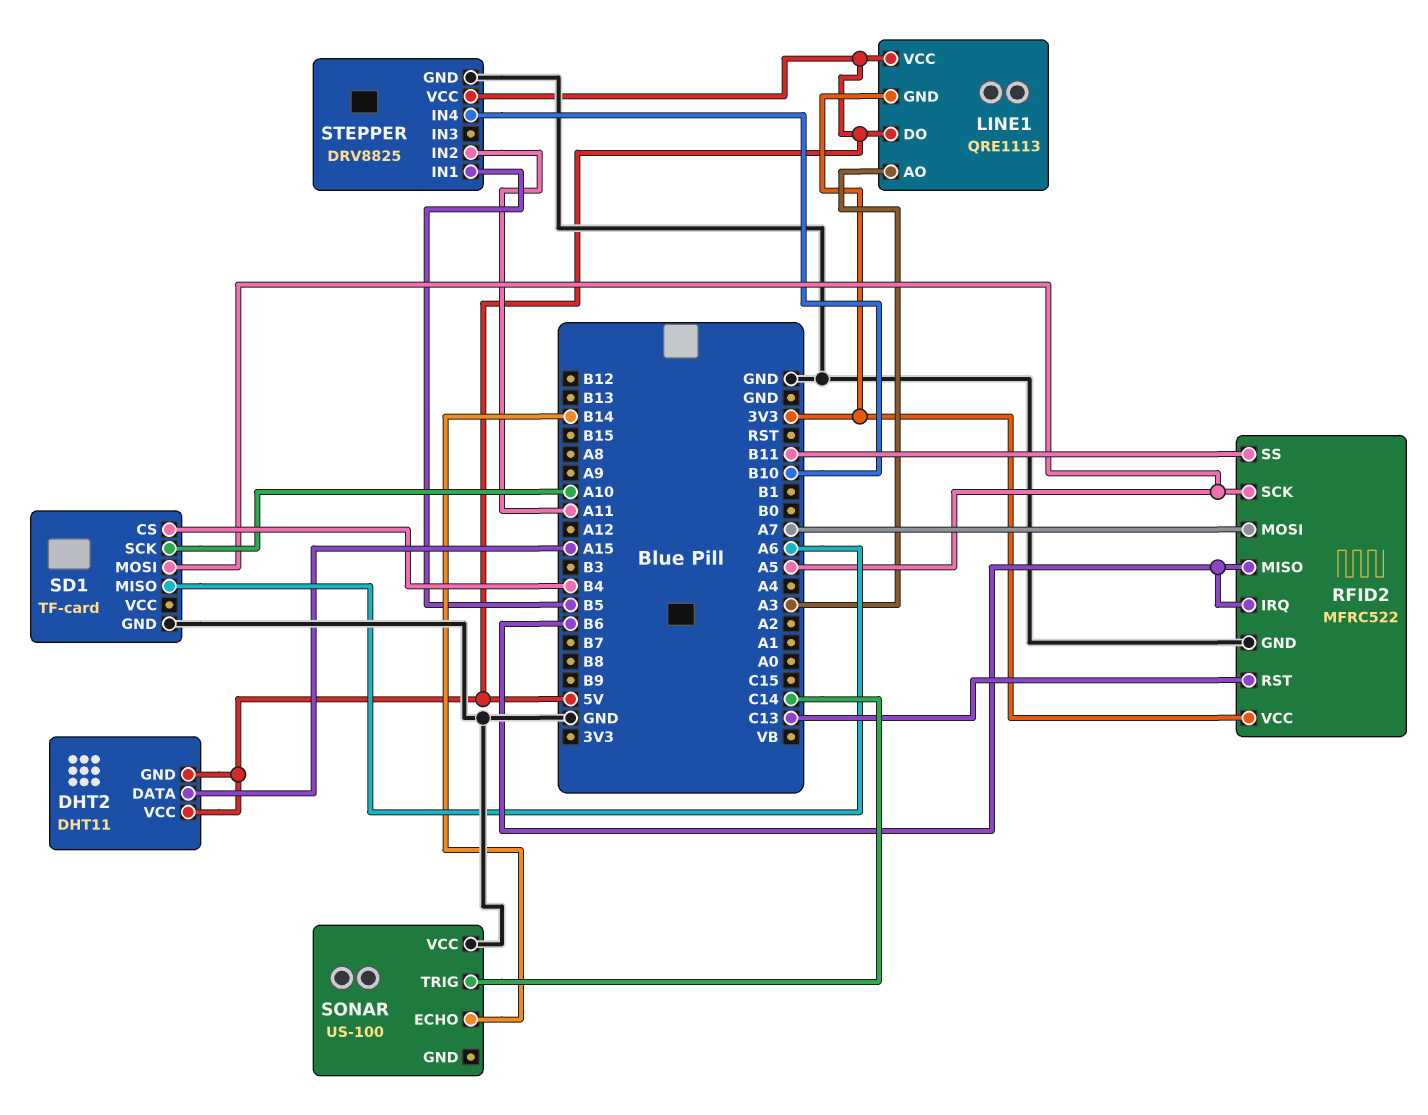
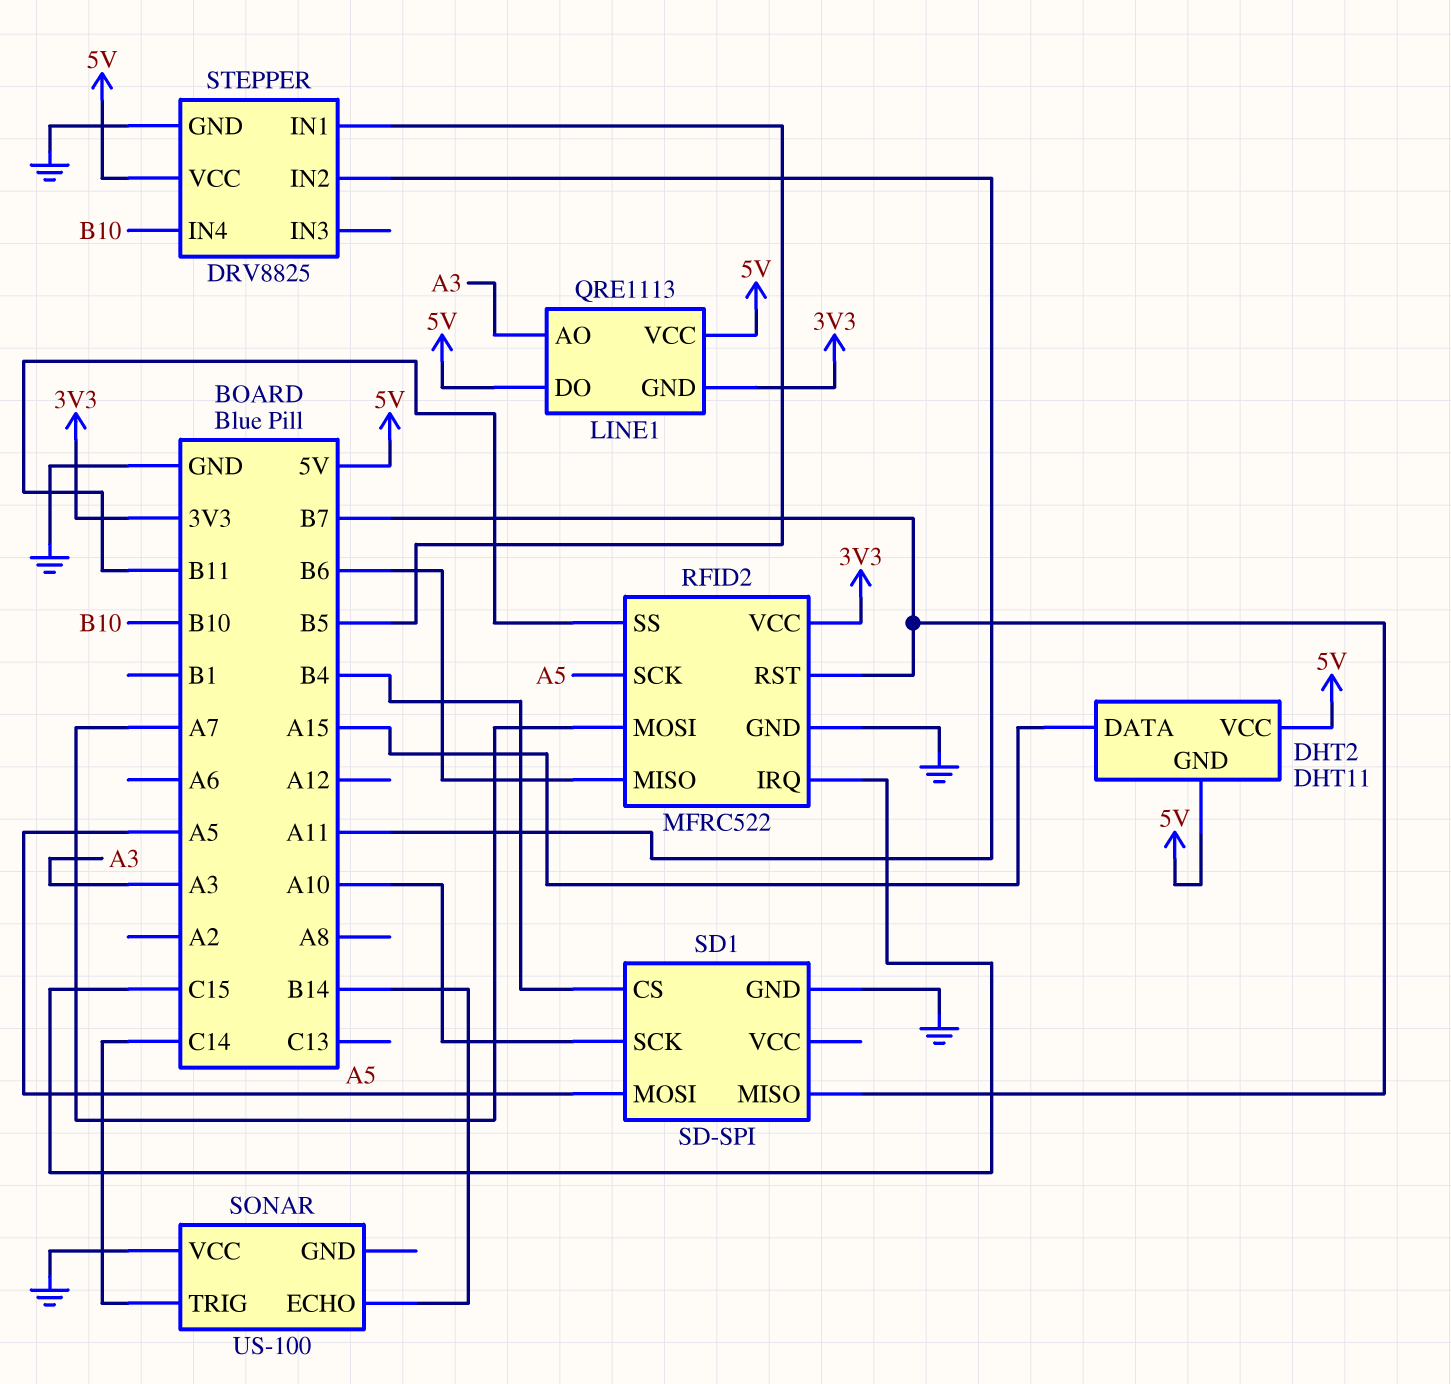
RFID2 pin IRQ: B6 -> C15
RFID2 pin RST: C13 -> B7
SD1: TF-card -> SD-SPI
SD1 pin MISO: A6 -> B7

